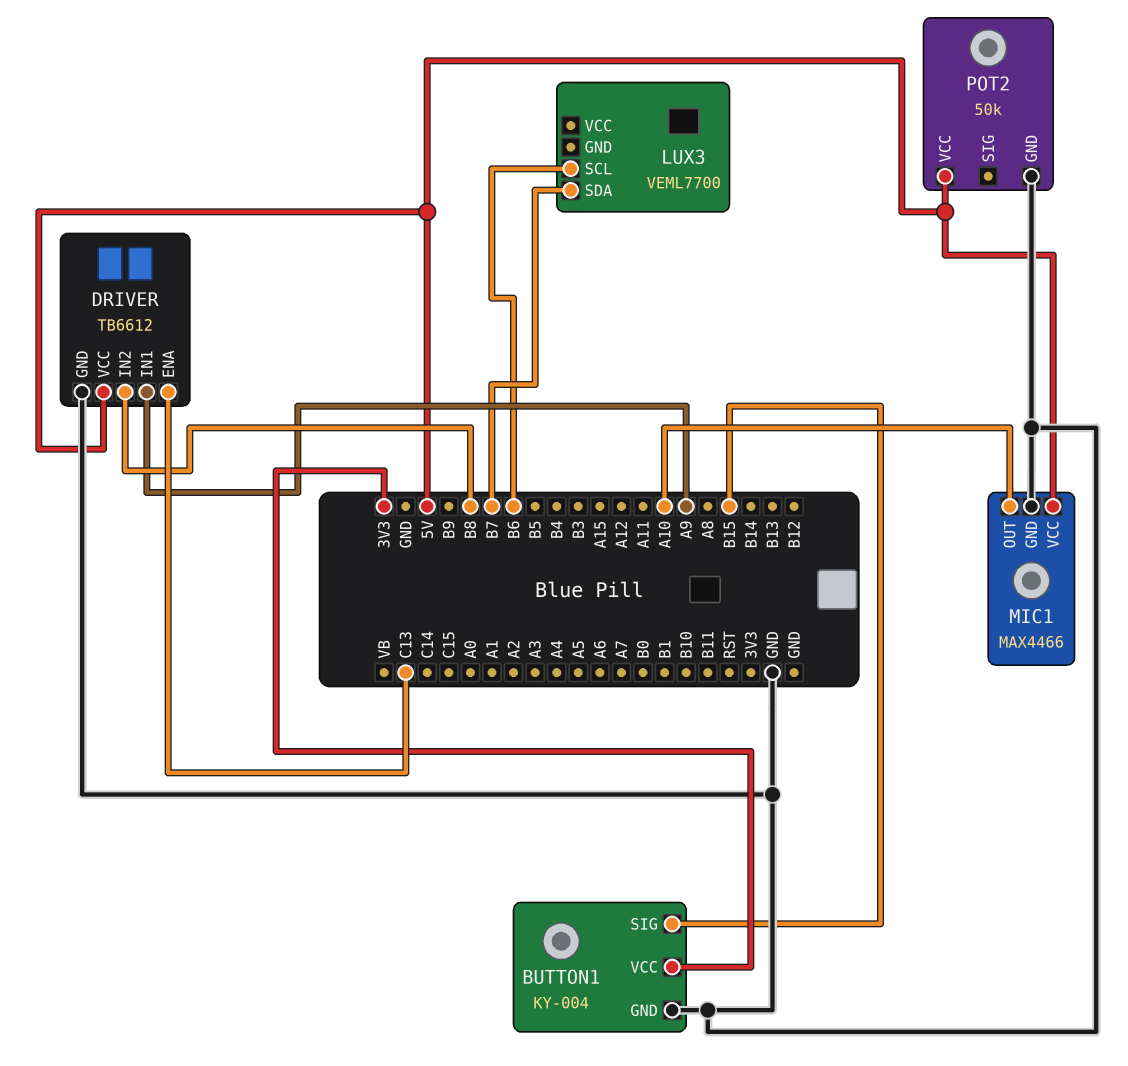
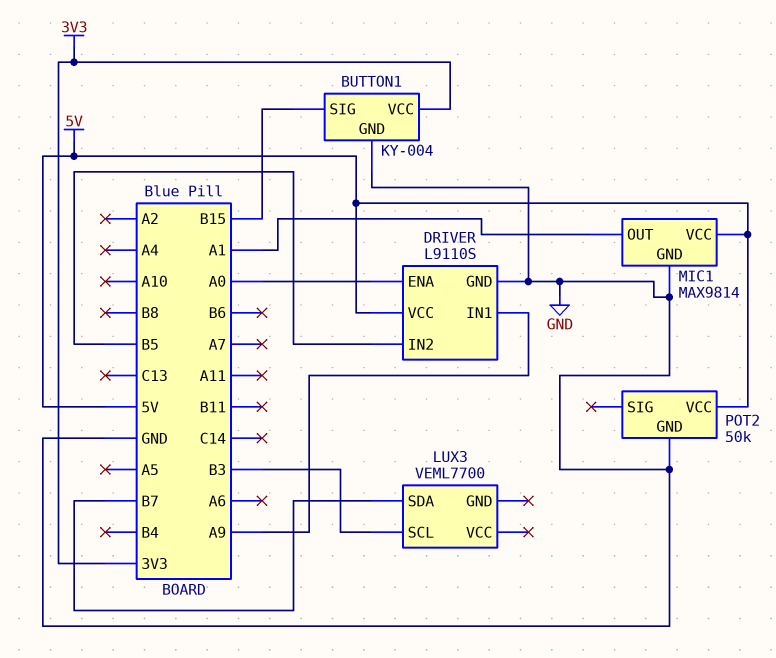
DRIVER: TB6612 -> L9110S
DRIVER pin ENA: C13 -> A0
DRIVER pin IN2: B8 -> B5
LUX3 pin SCL: B6 -> B3
MIC1: MAX4466 -> MAX9814
MIC1 pin OUT: A10 -> A1

